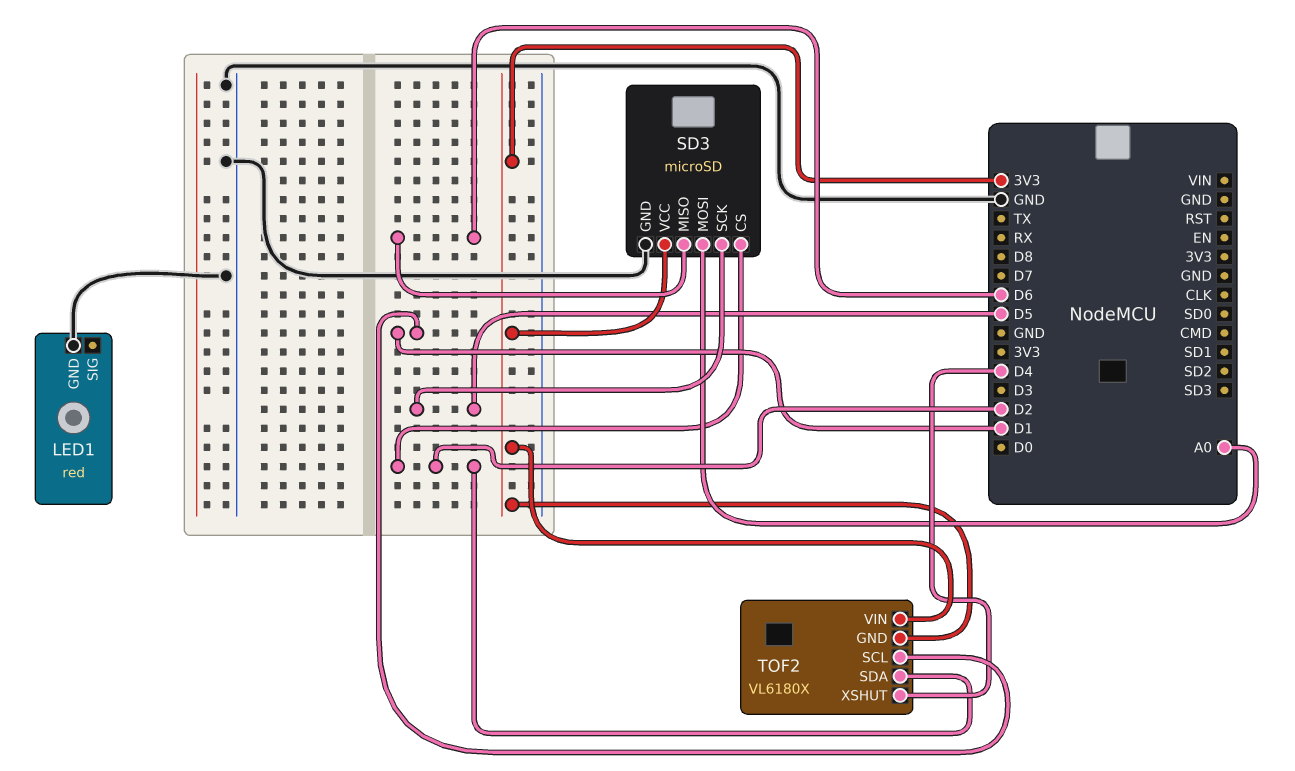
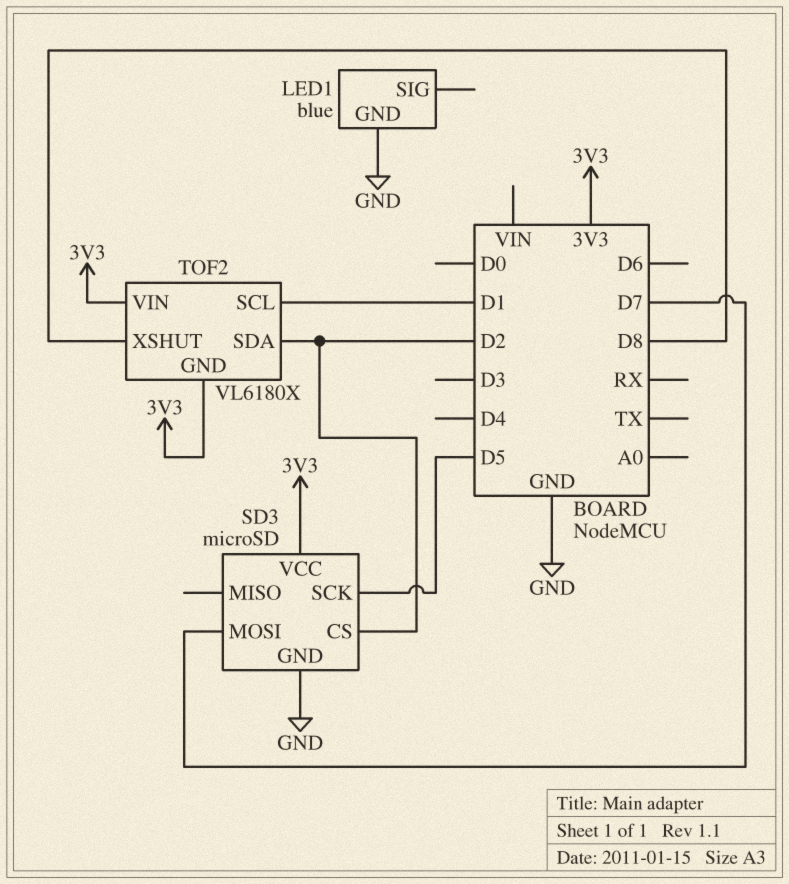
LED1: red -> blue
SD3 pin MISO: D6 -> none
SD3 pin MOSI: A0 -> D7
TOF2 pin XSHUT: D4 -> D8

